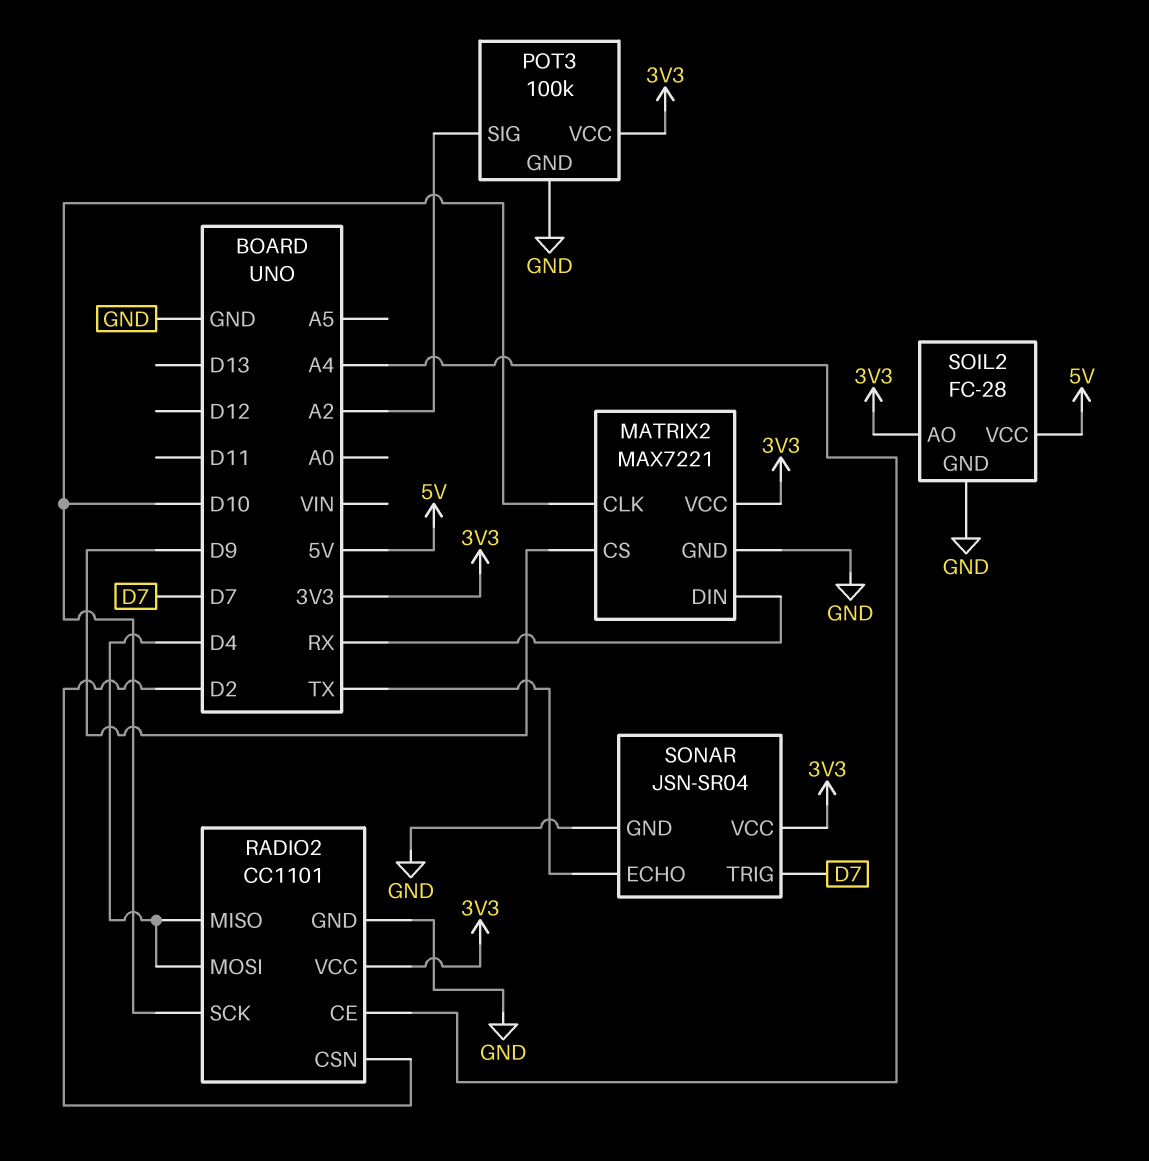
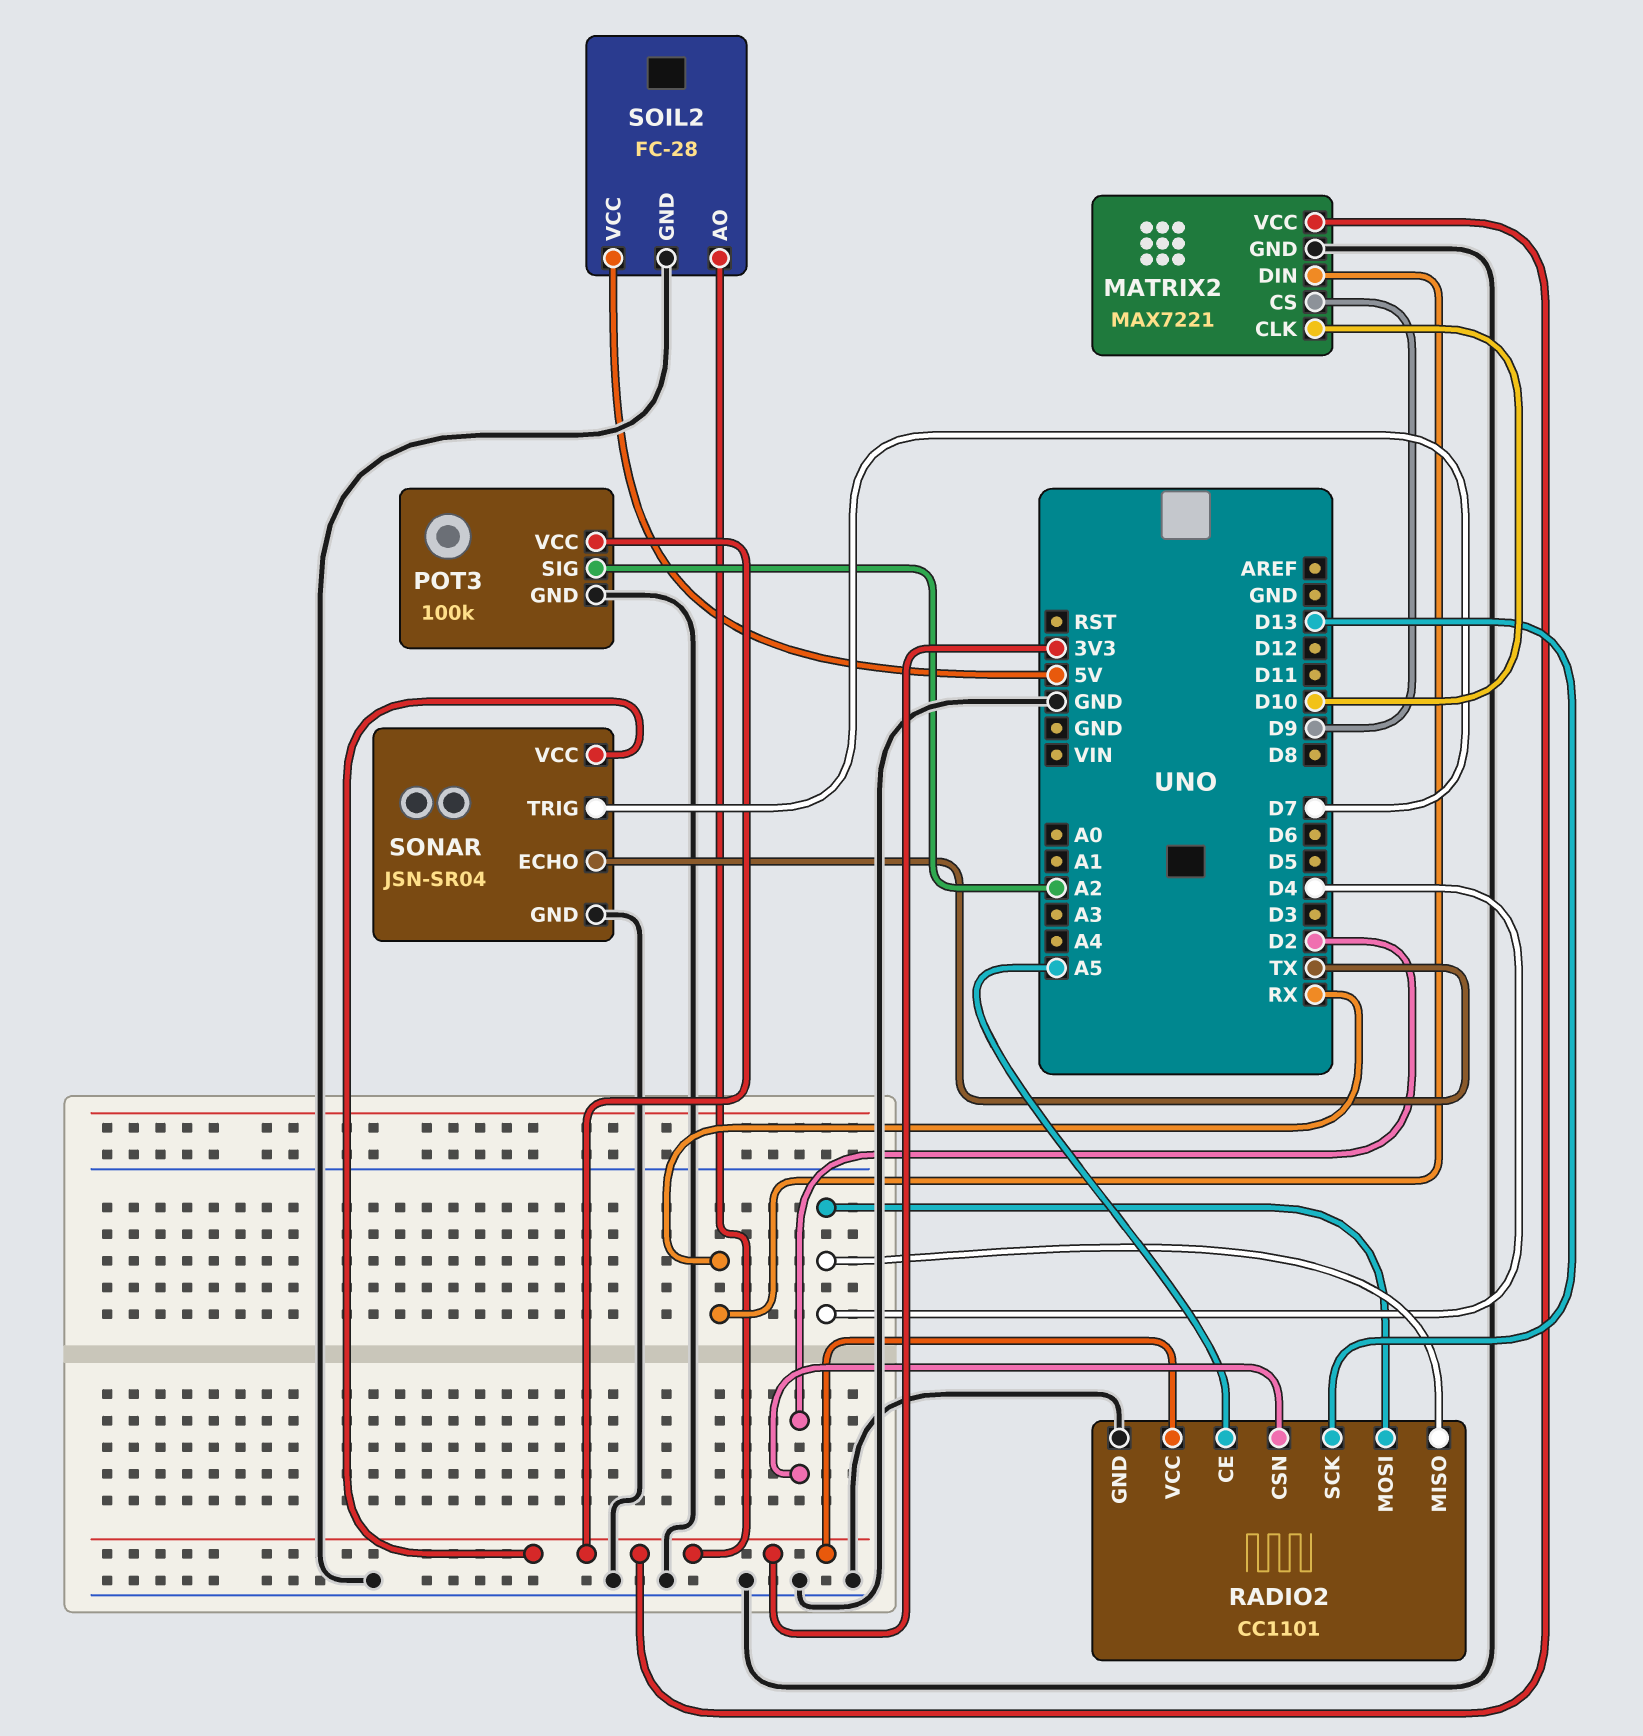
RADIO2 pin CE: A4 -> A5
RADIO2 pin SCK: D10 -> D13

